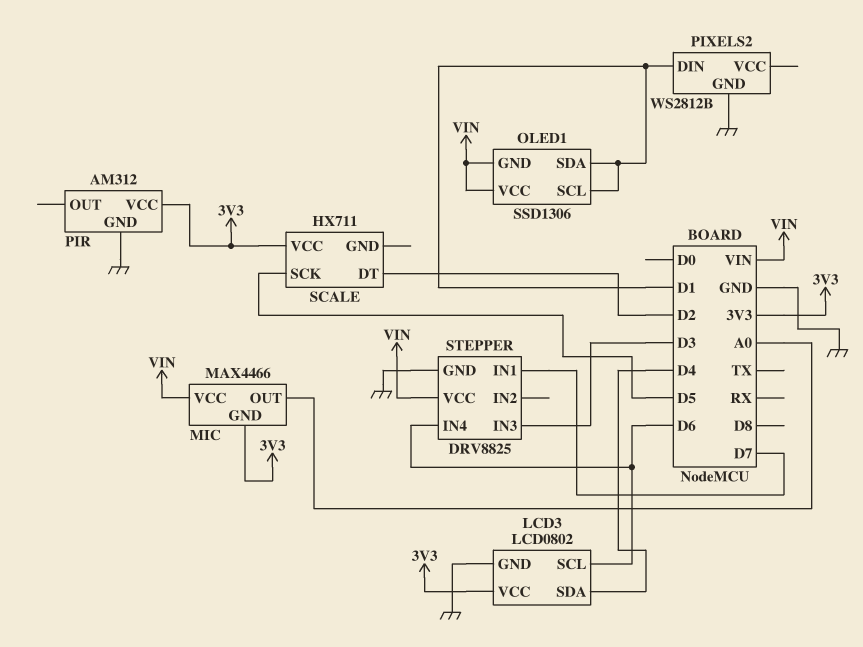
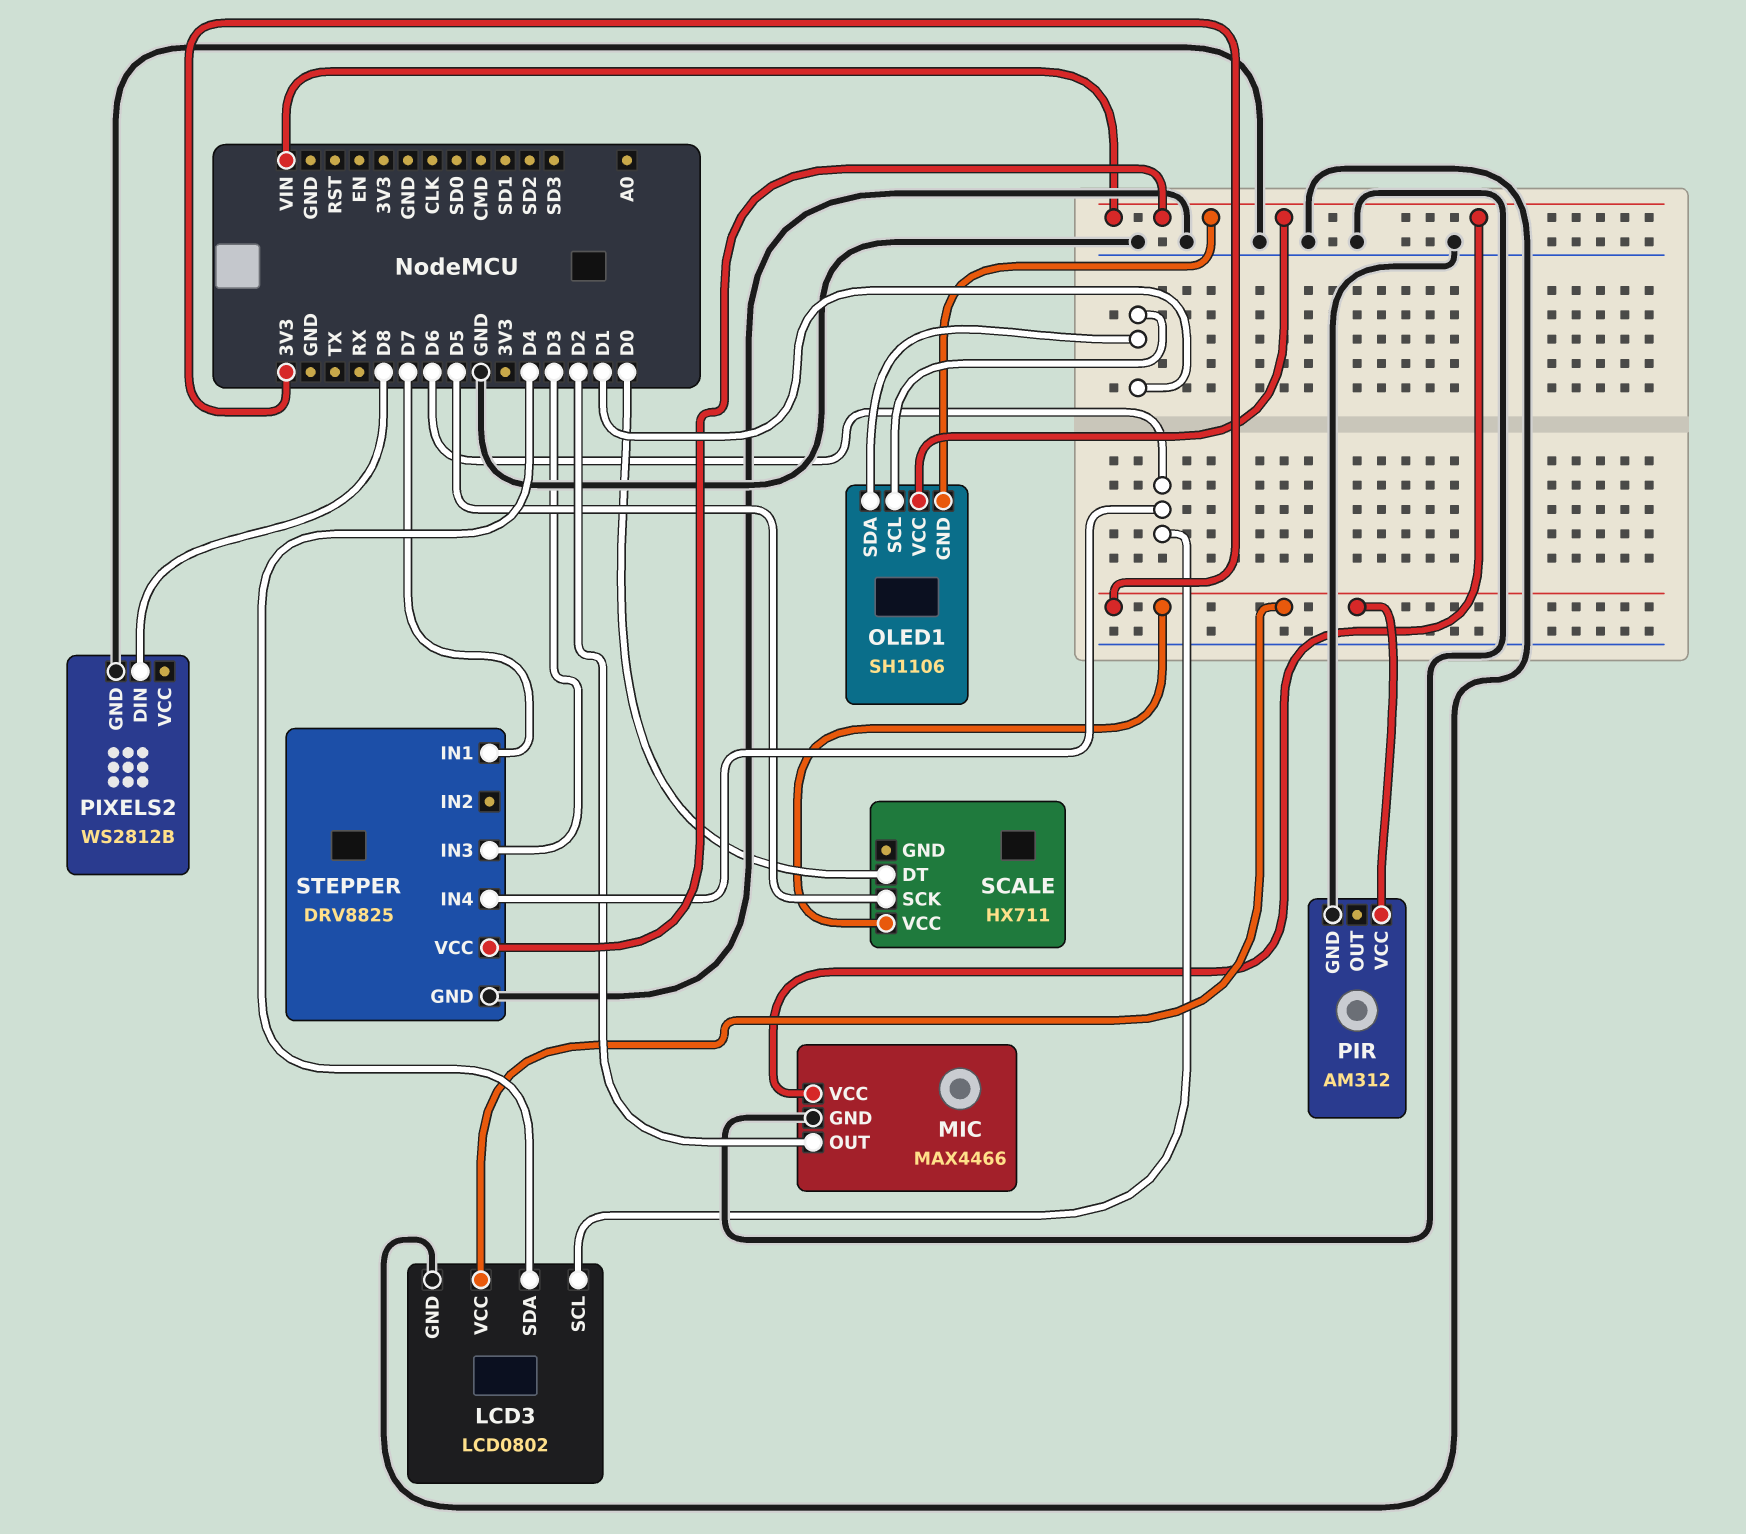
MIC pin GND: 3V3 -> GND
MIC pin OUT: A0 -> D2
OLED1: SSD1306 -> SH1106
PIXELS2 pin DIN: D1 -> D8
SCALE pin DT: D2 -> D0

